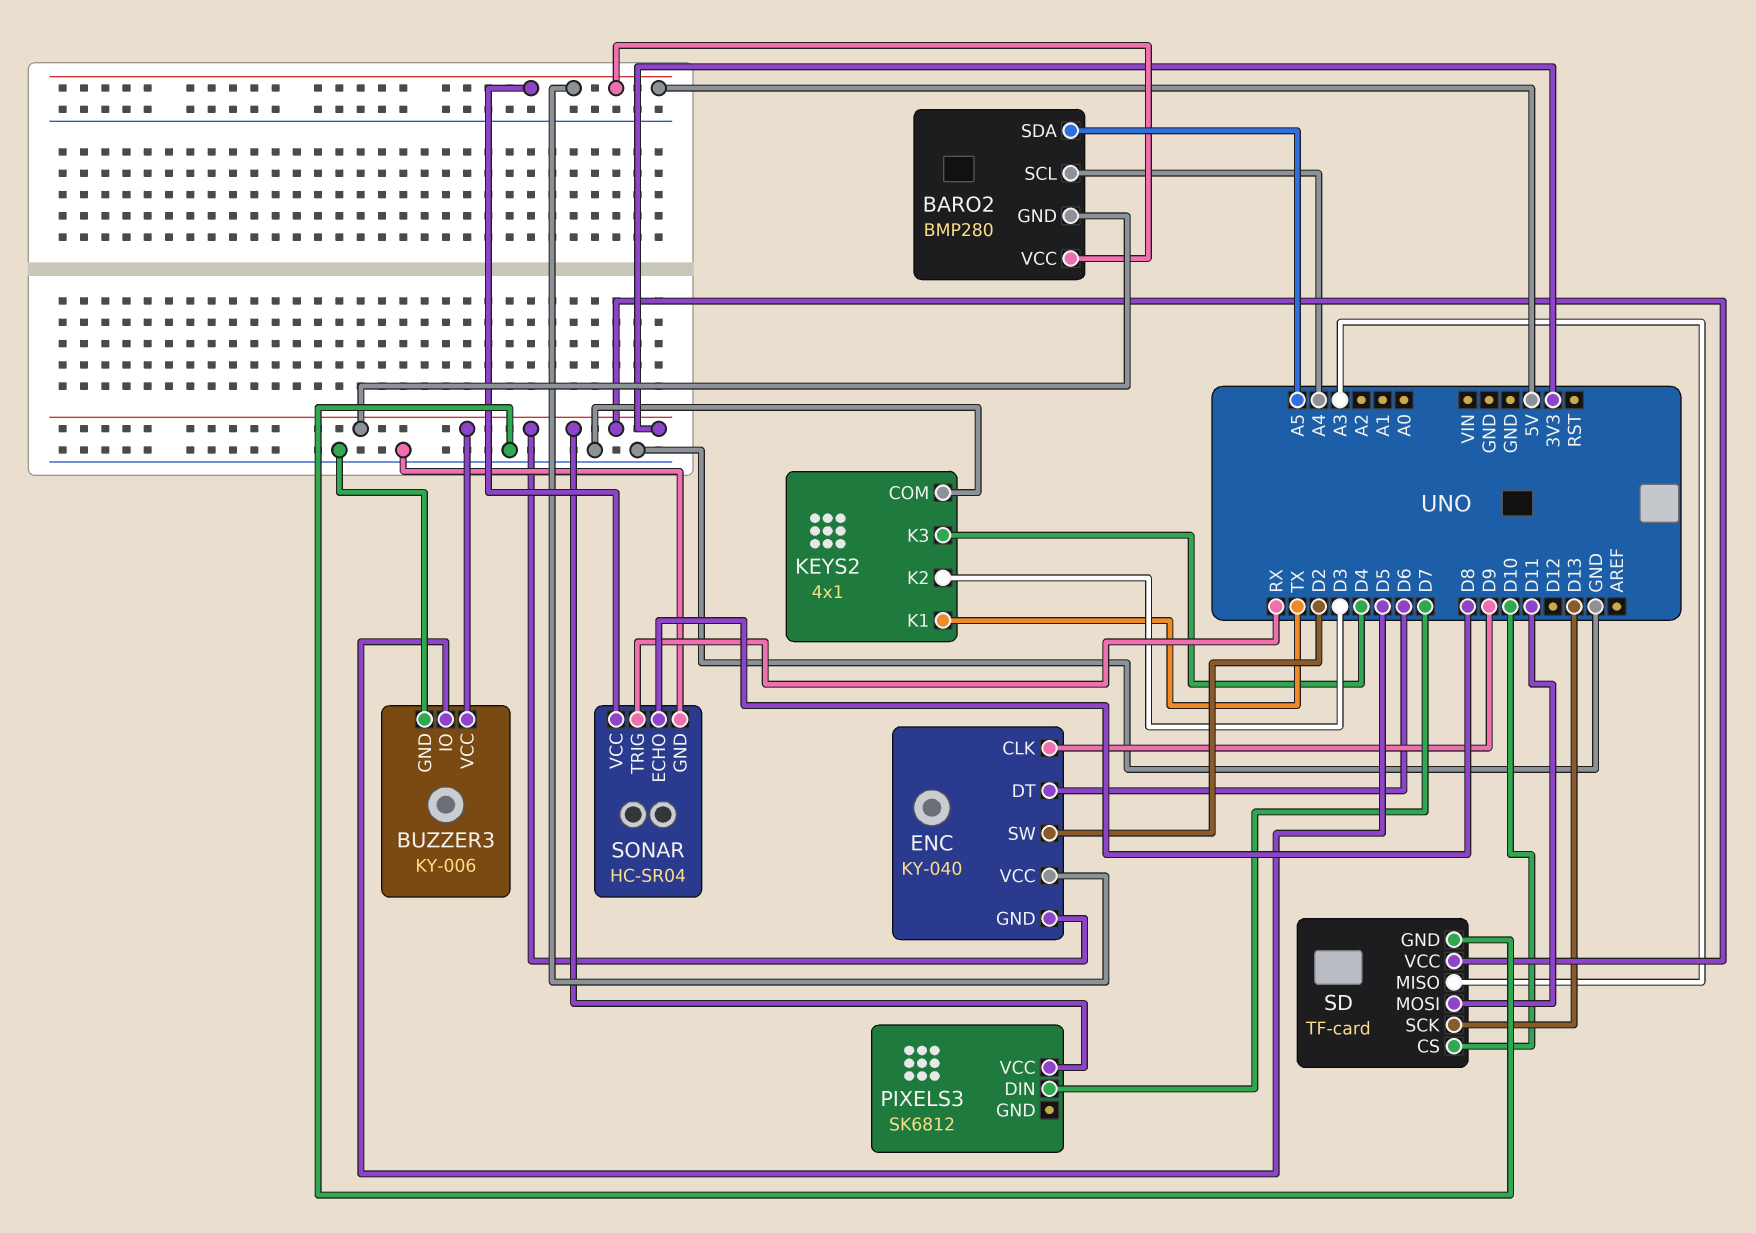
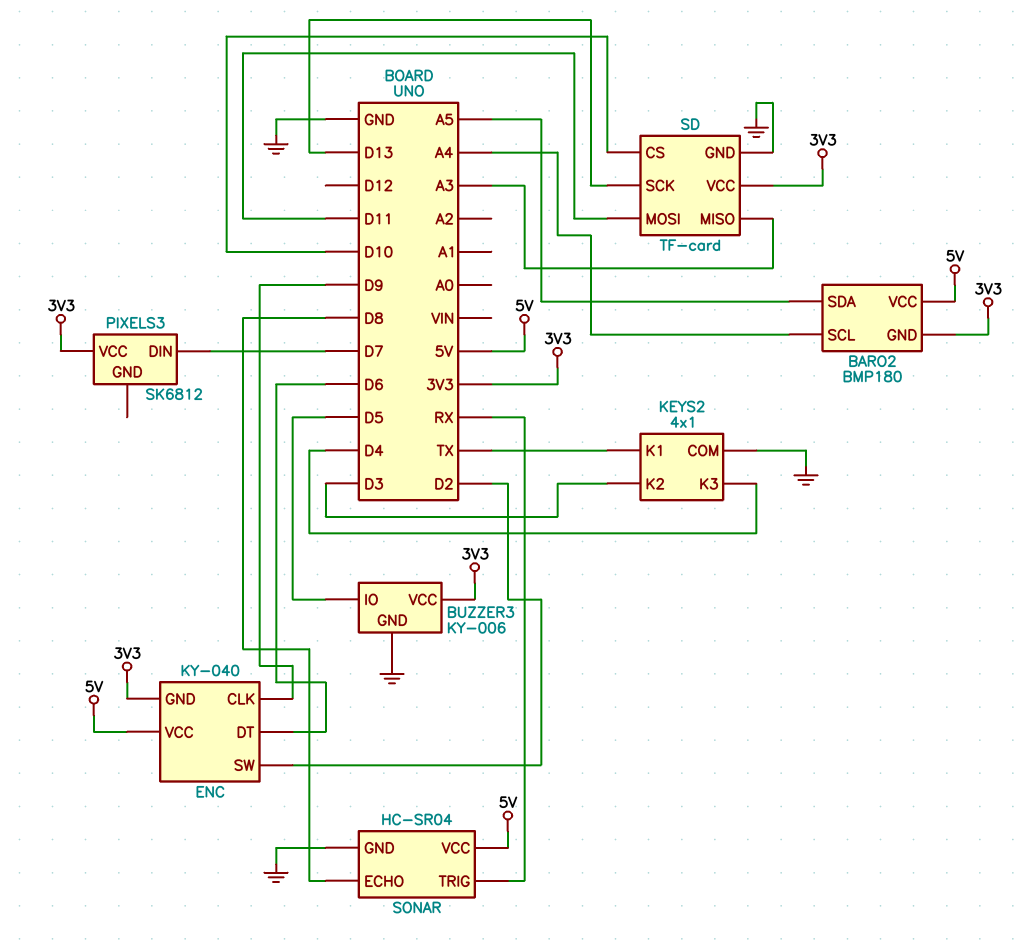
BARO2: BMP280 -> BMP180

